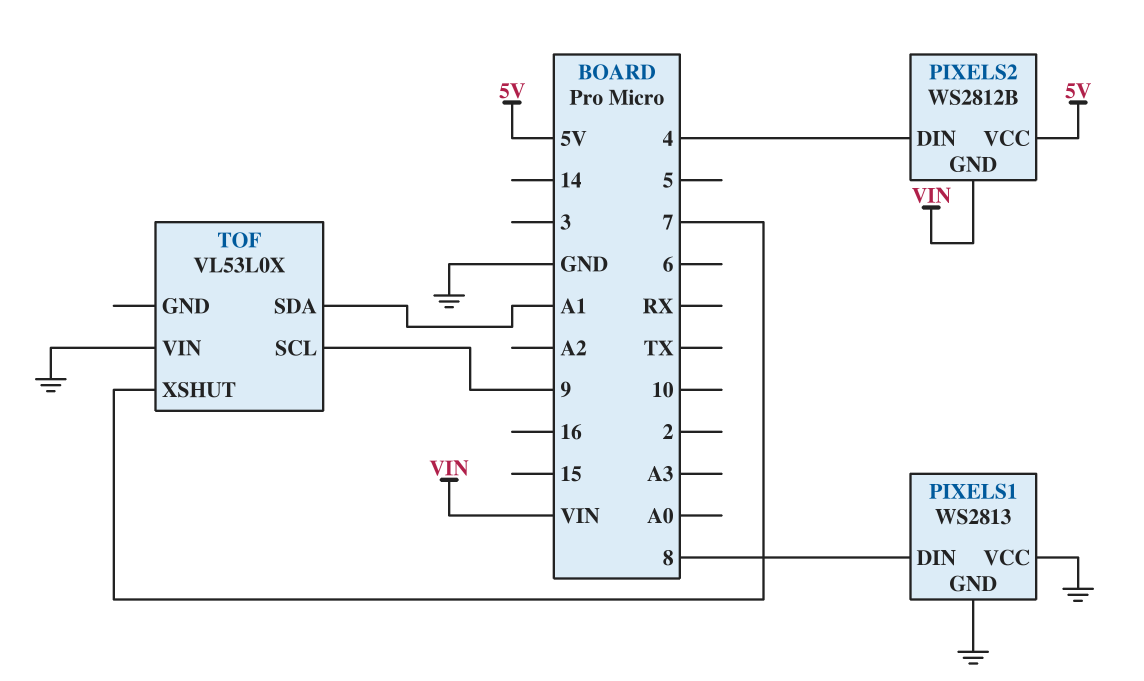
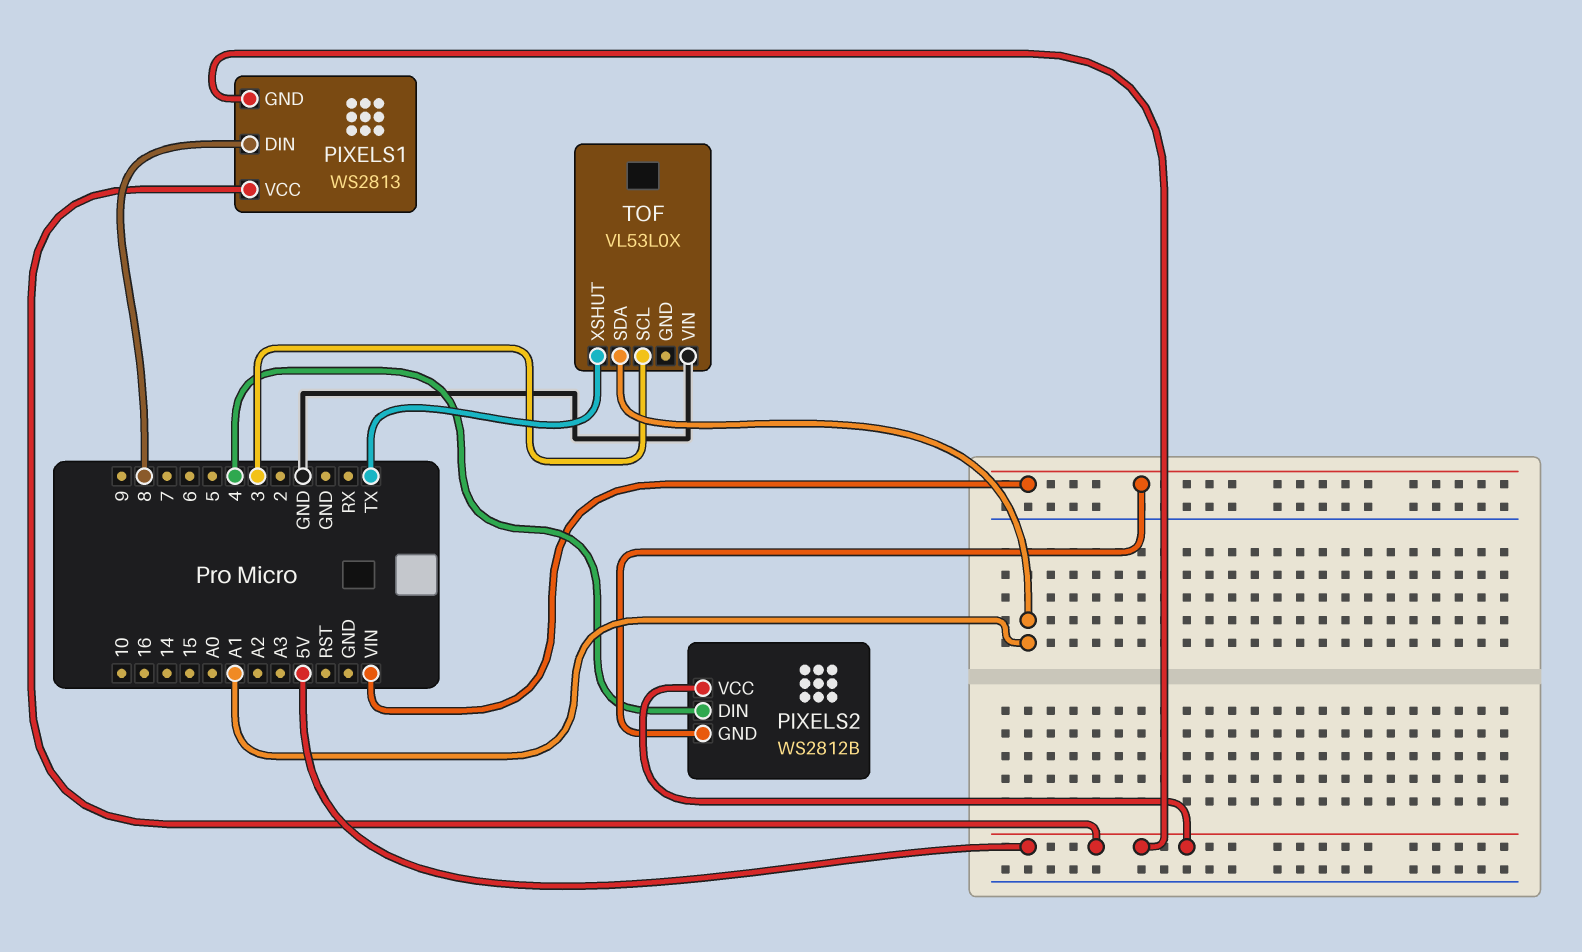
PIXELS1 pin GND: GND -> 5V
PIXELS1 pin VCC: GND -> 5V
TOF pin SCL: 9 -> 3
TOF pin XSHUT: 7 -> TX

